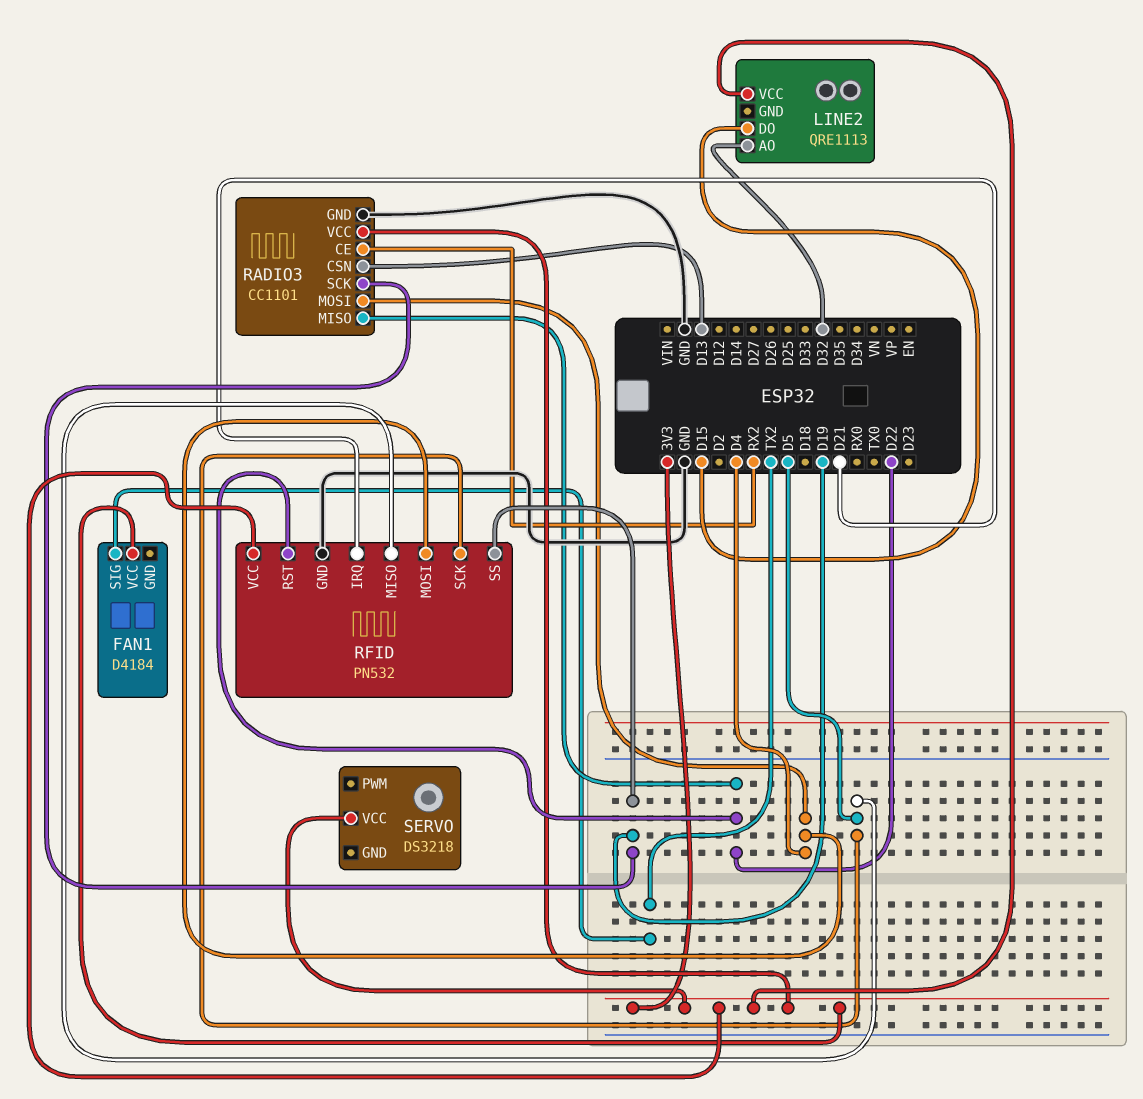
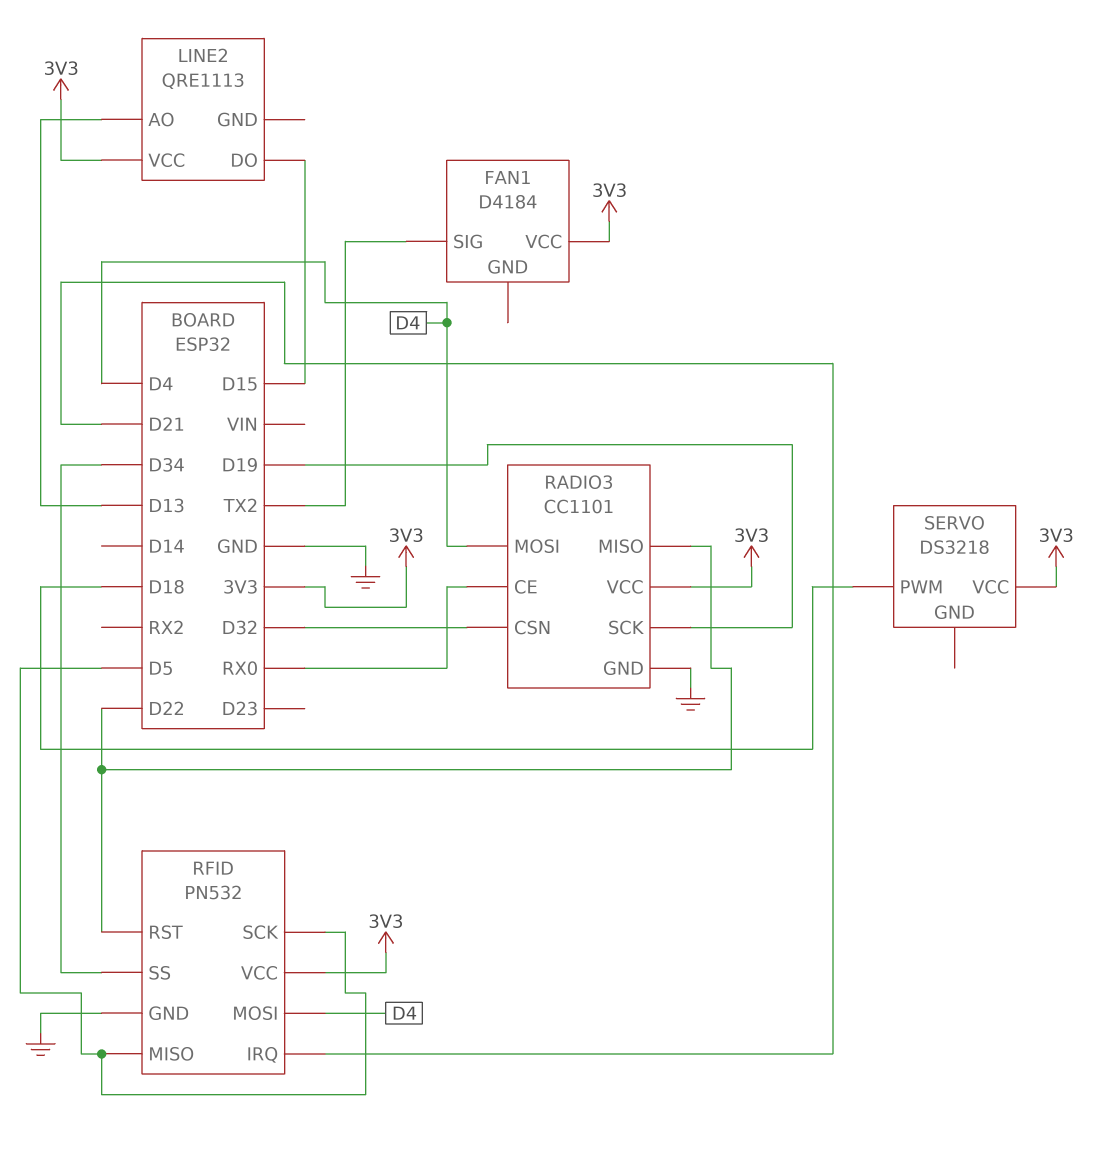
LINE2 pin AO: D32 -> D13
RADIO3 pin CE: RX2 -> RX0
RADIO3 pin CSN: D13 -> D32
RFID pin SS: D19 -> D34
SERVO pin PWM: none -> D18

